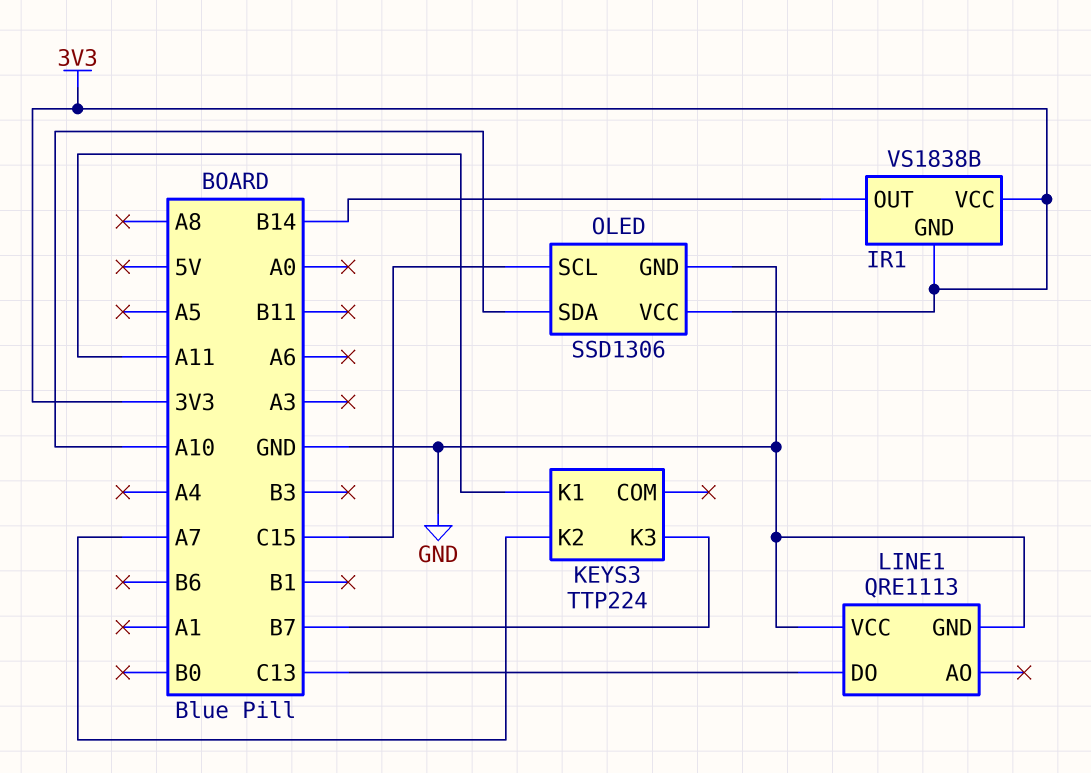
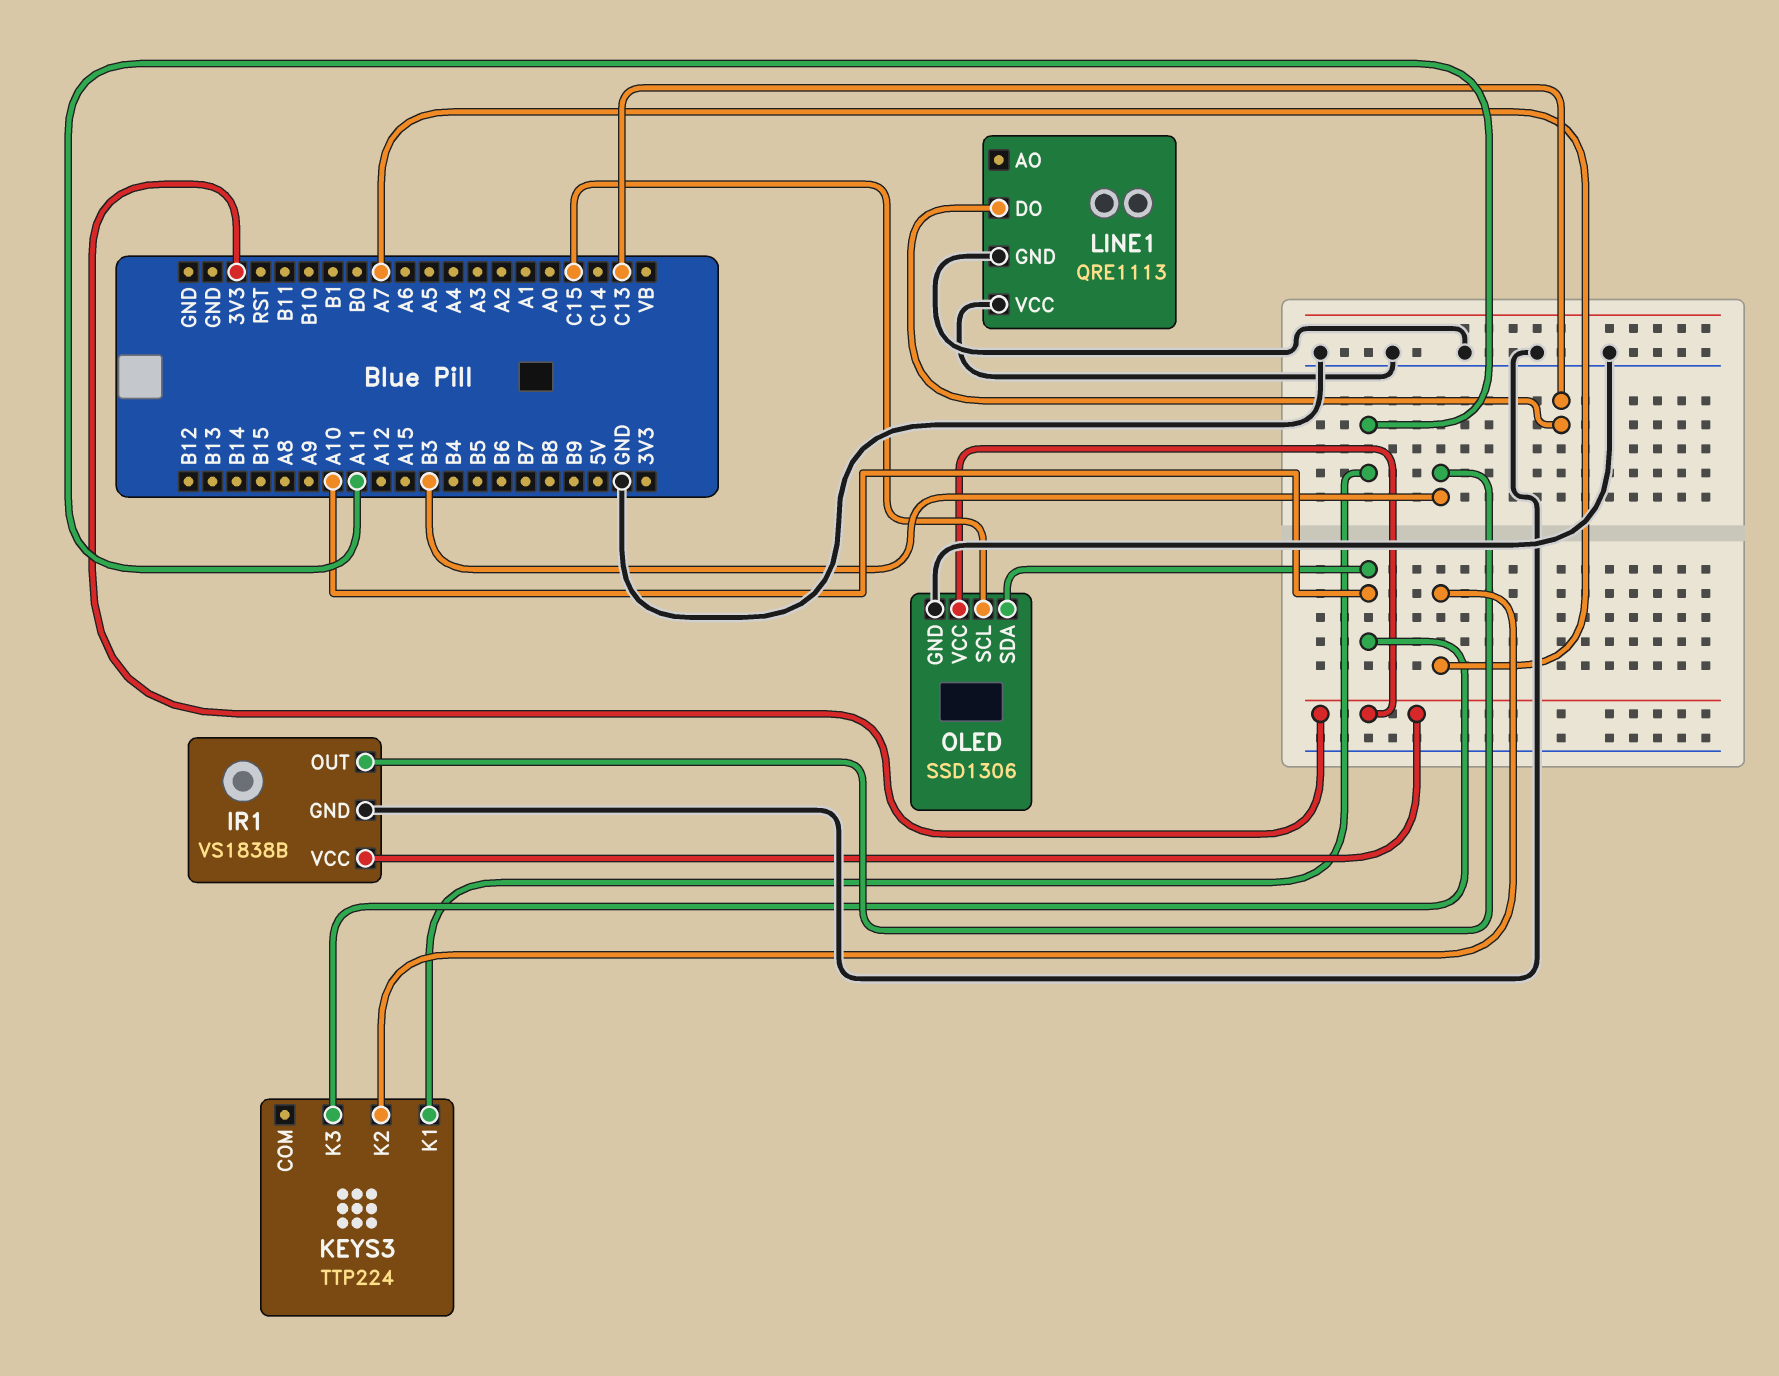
IR1 pin GND: 3V3 -> GND
IR1 pin OUT: B14 -> B3
KEYS3 pin K3: B7 -> A10

